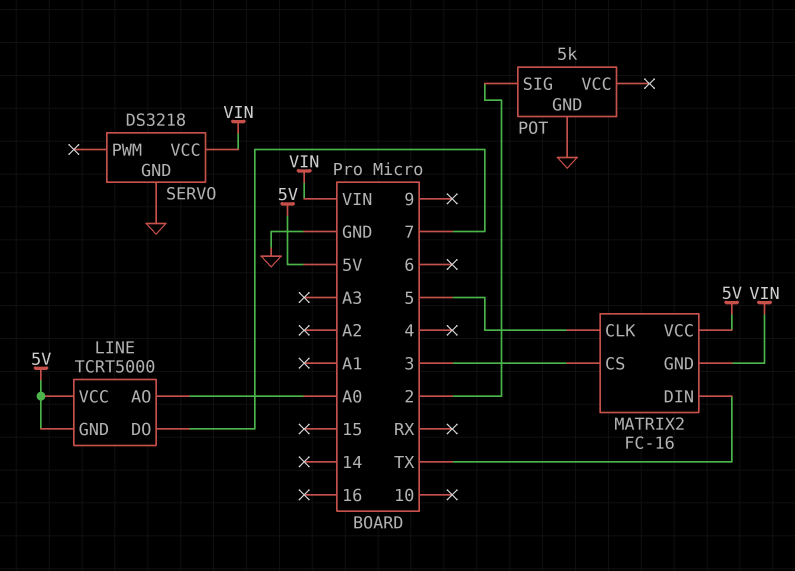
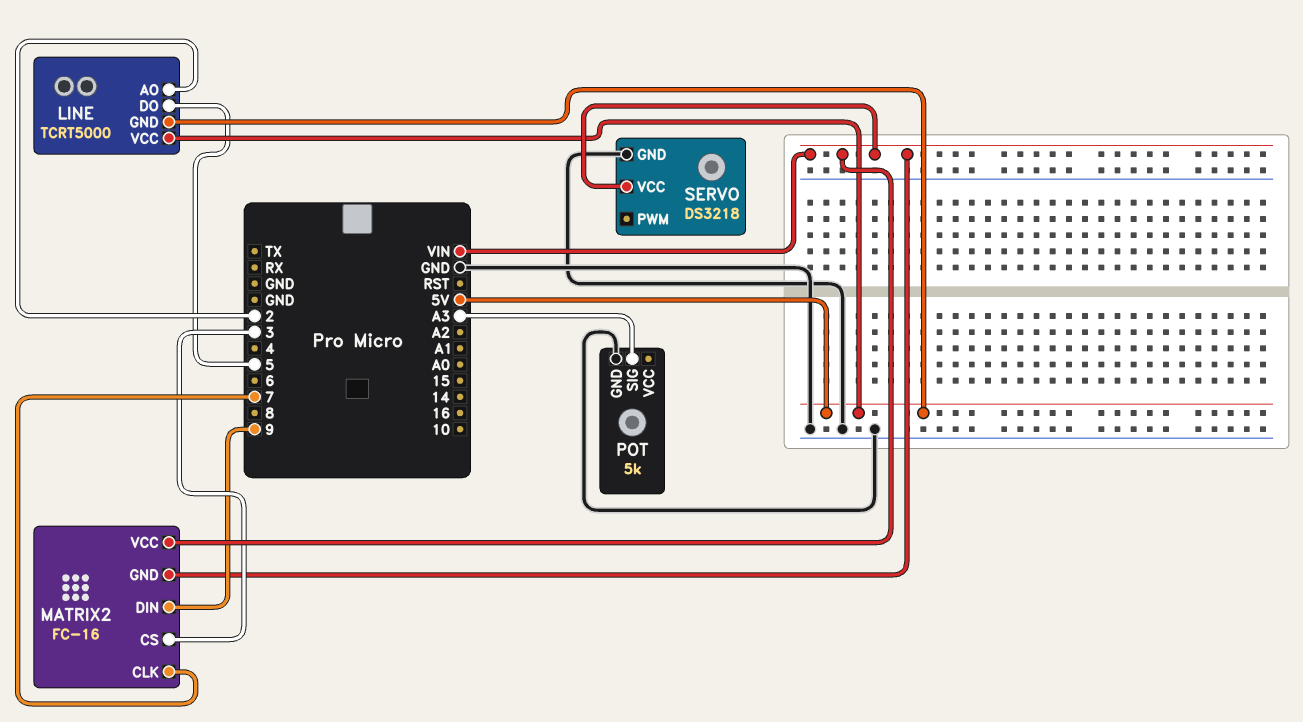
LINE pin AO: A0 -> 2
LINE pin DO: 7 -> 5
MATRIX2 pin CLK: 5 -> 7
MATRIX2 pin DIN: TX -> 9
MATRIX2 pin VCC: 5V -> VIN
POT pin SIG: 2 -> A3

